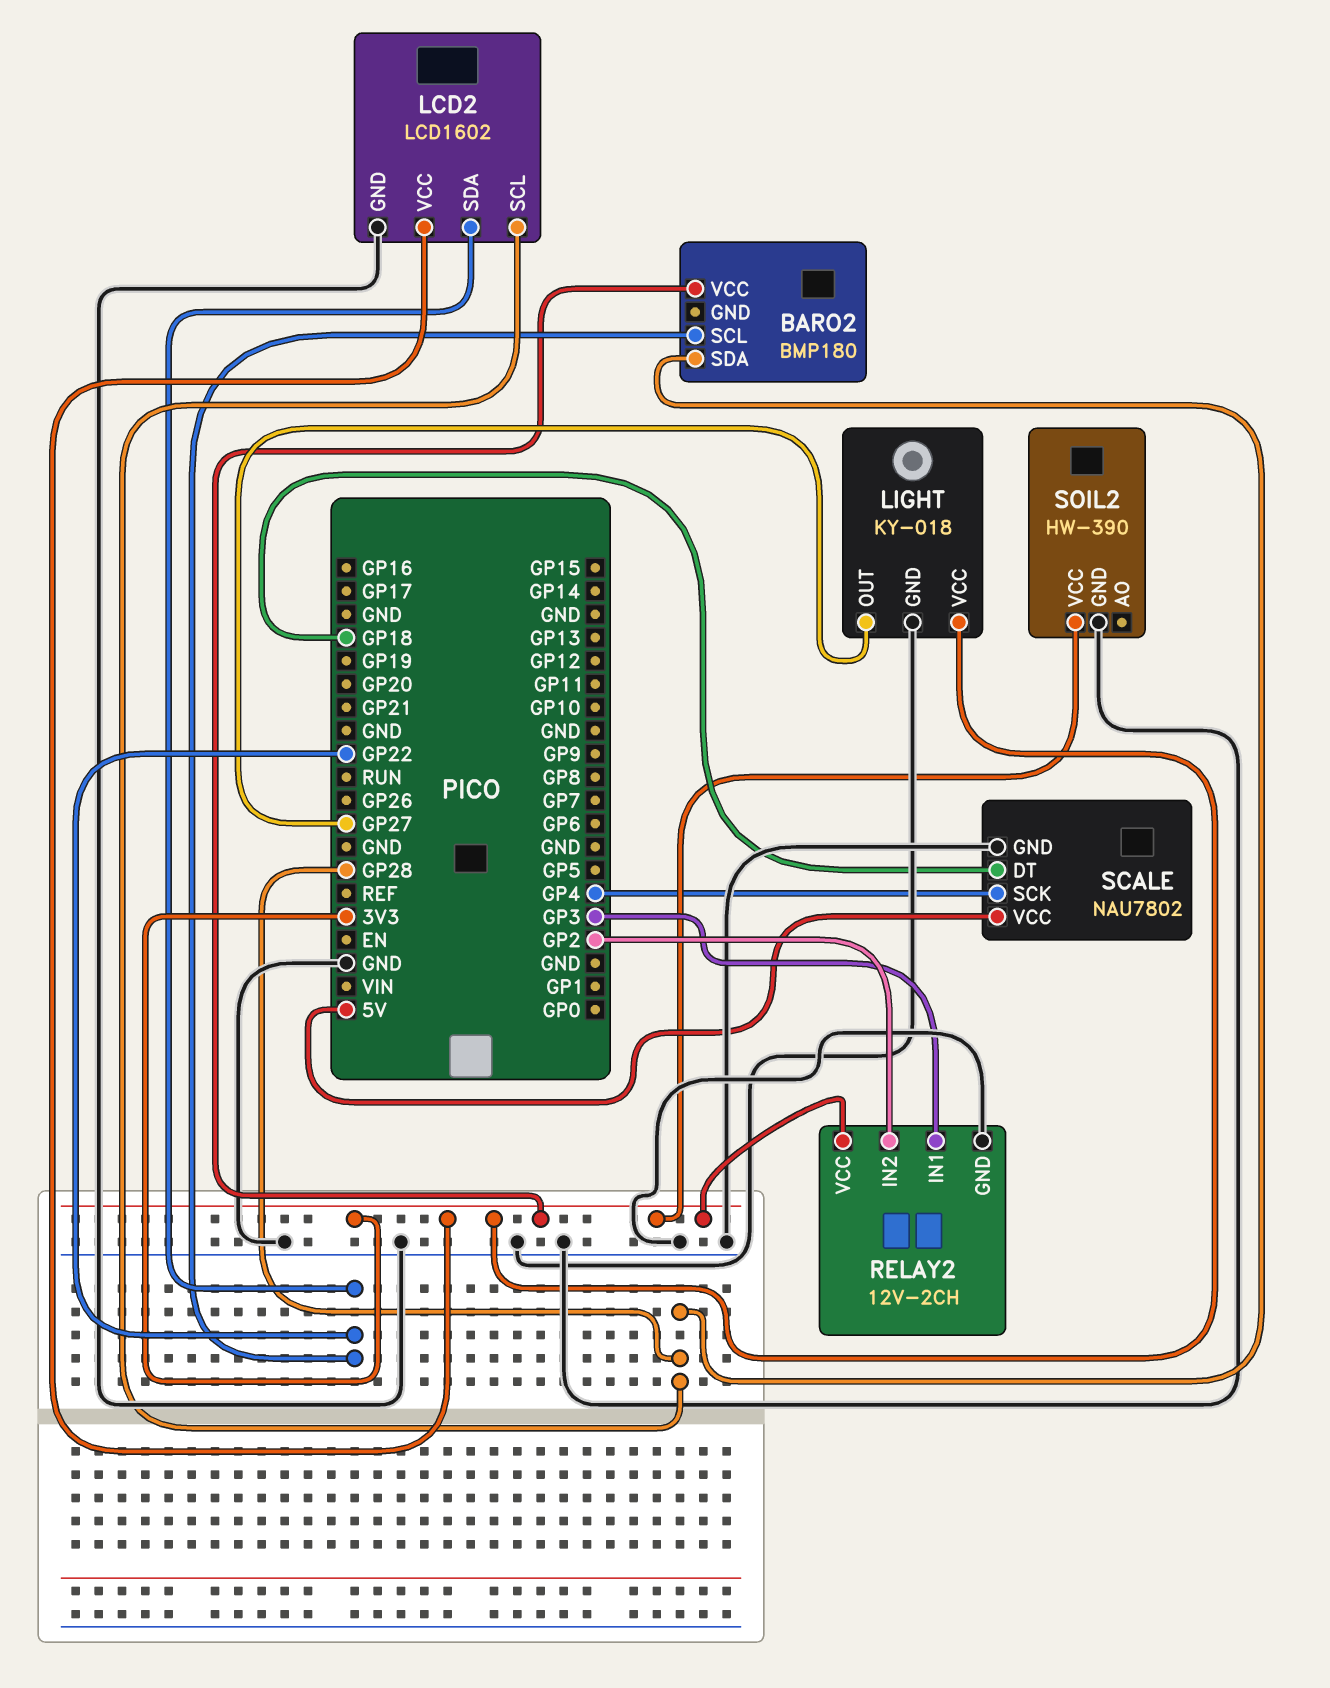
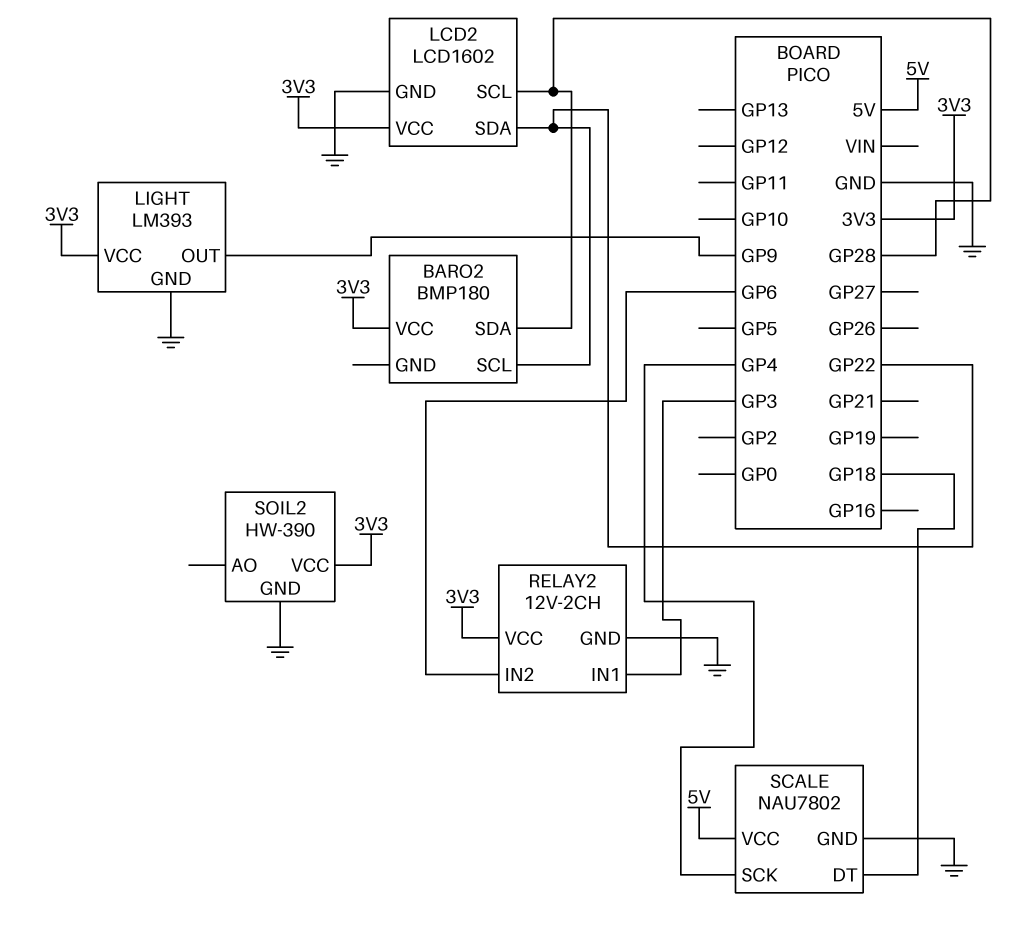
LIGHT: KY-018 -> LM393
LIGHT pin OUT: GP27 -> GP9
RELAY2 pin IN2: GP2 -> GP6

